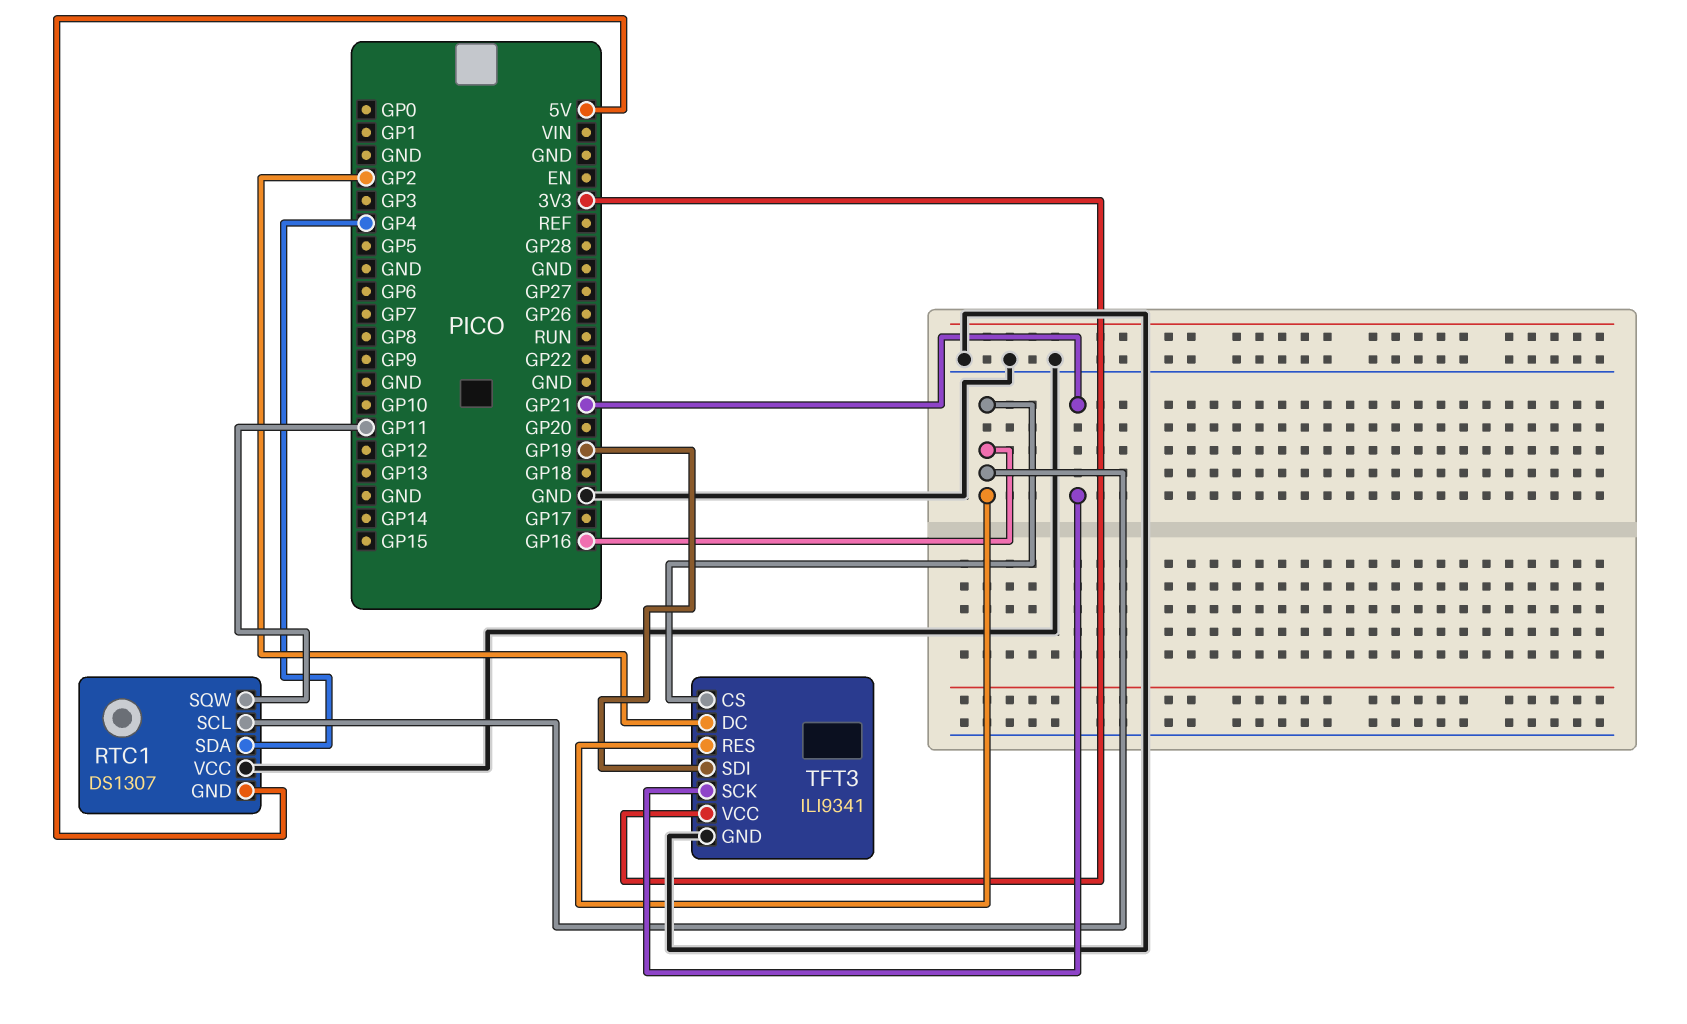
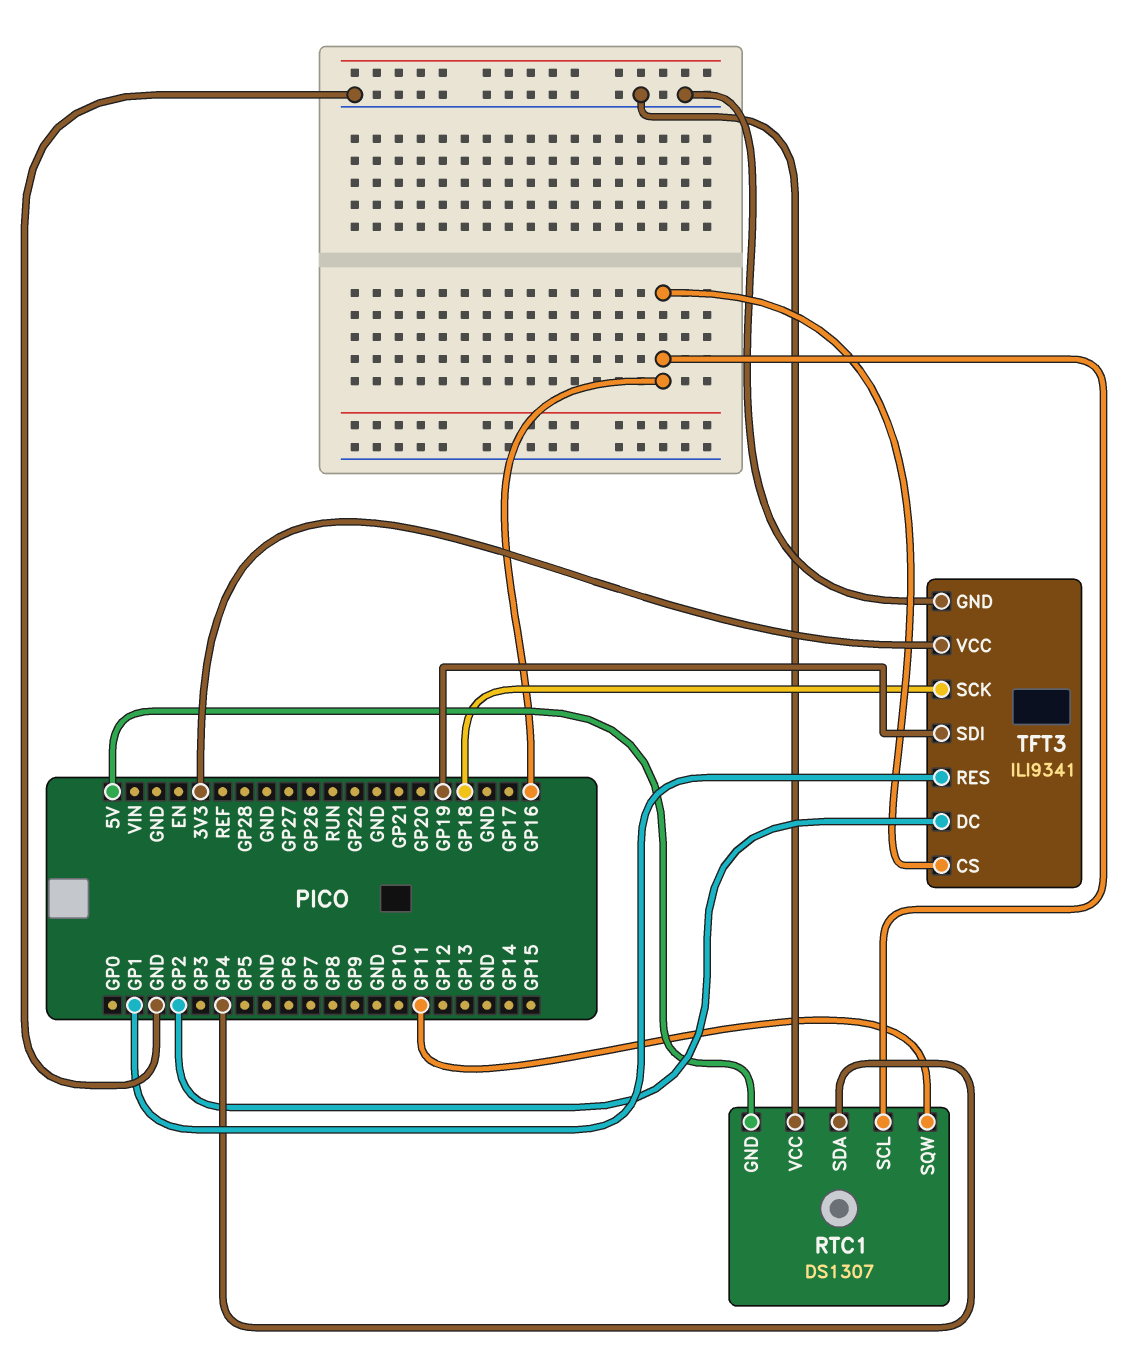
TFT3 pin RES: GP16 -> GP1
TFT3 pin SCK: GP21 -> GP18

